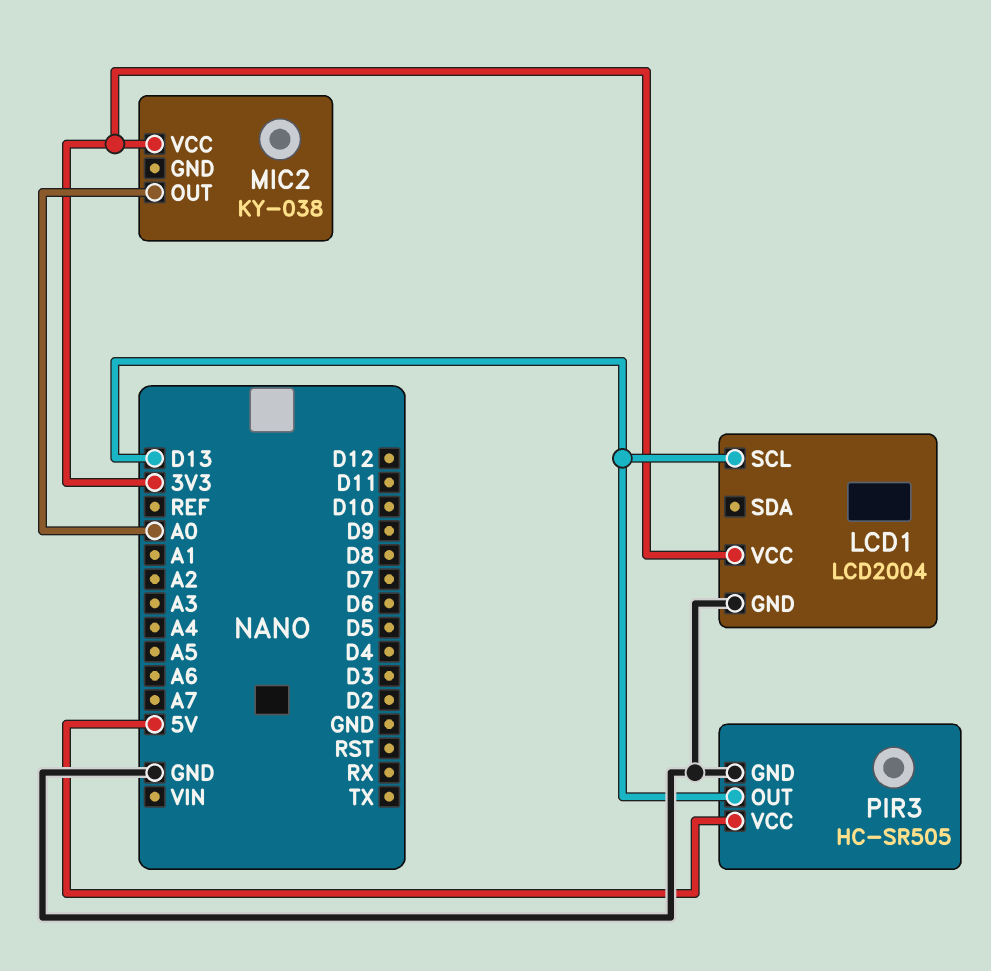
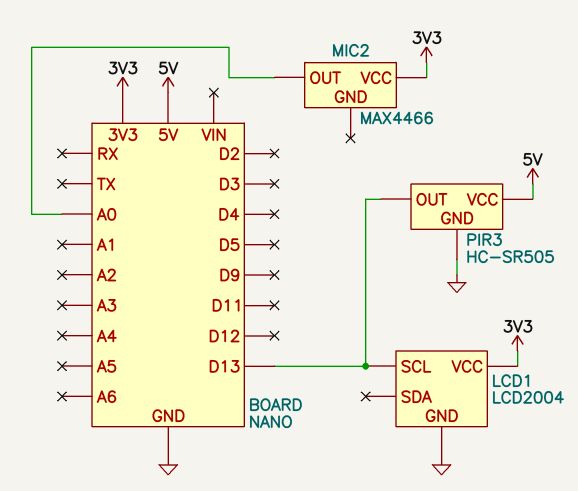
MIC2: KY-038 -> MAX4466

